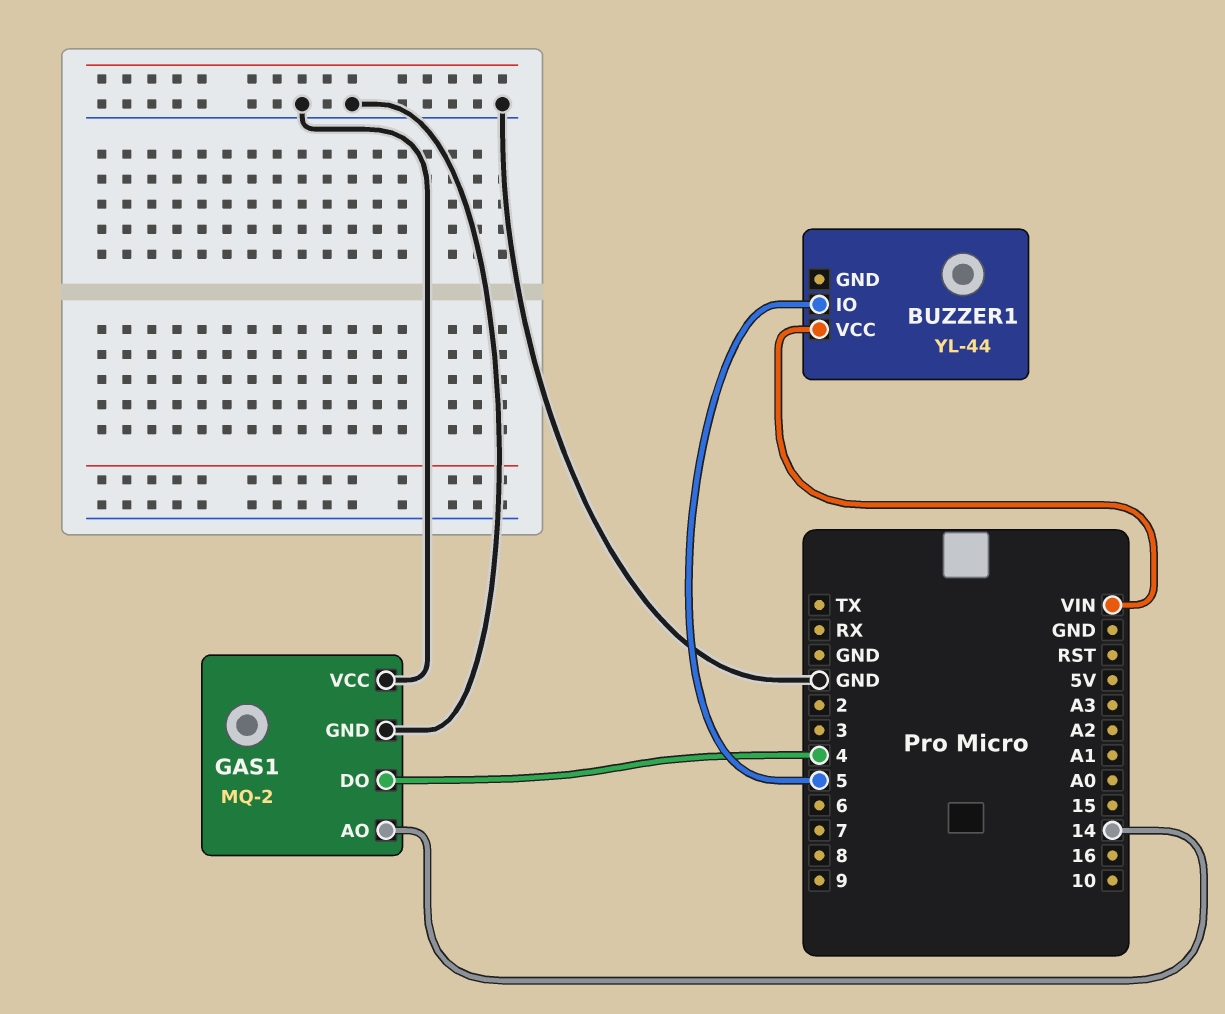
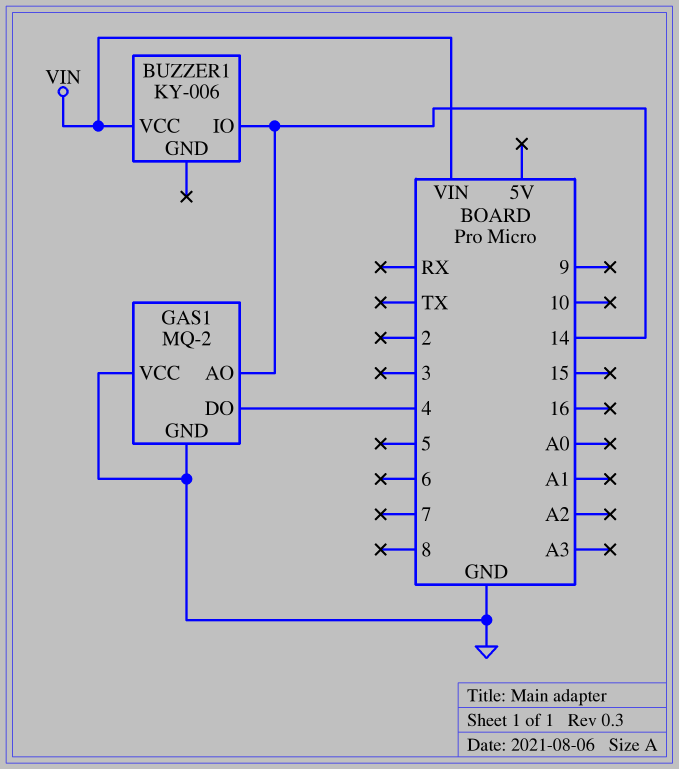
BUZZER1: YL-44 -> KY-006
BUZZER1 pin IO: 5 -> 14

